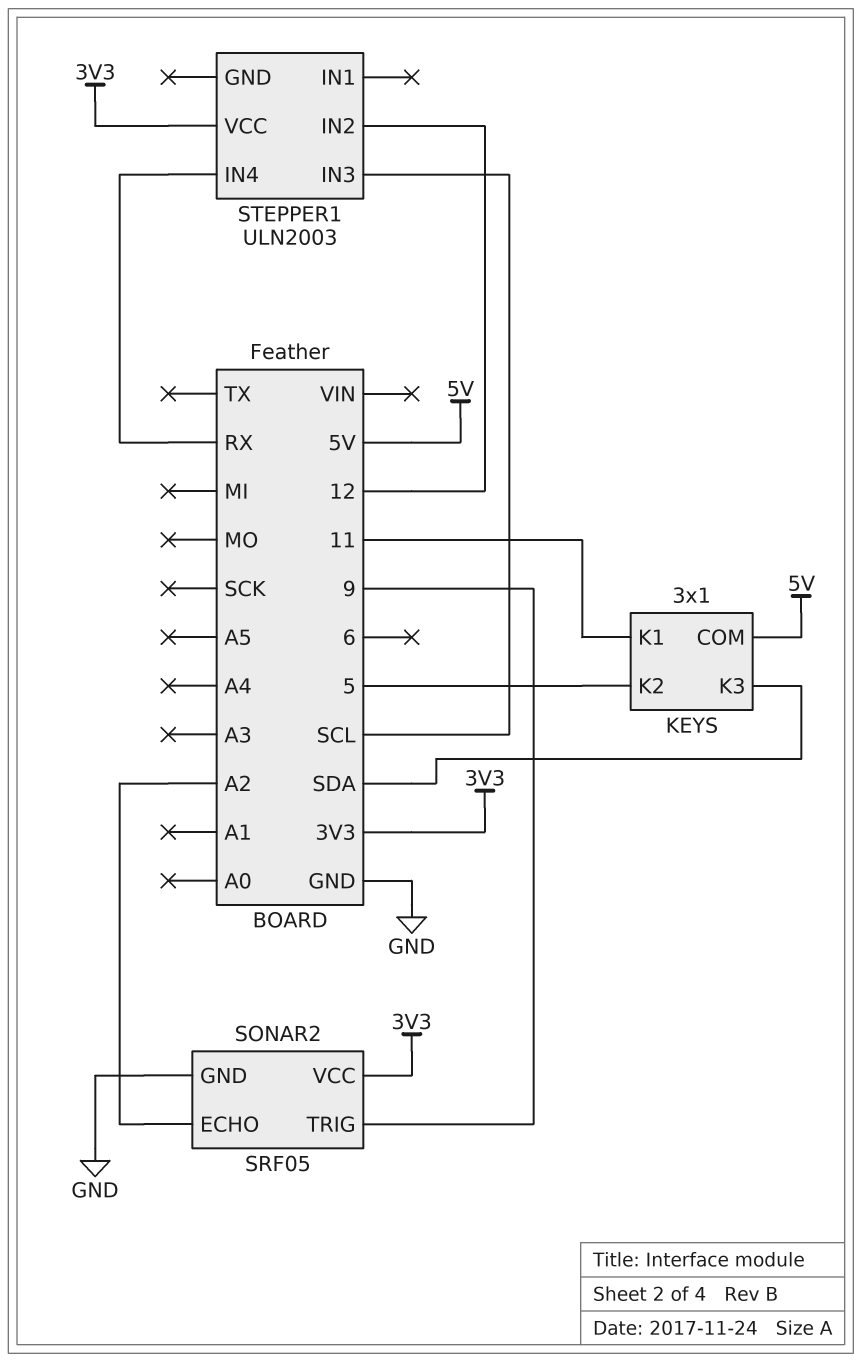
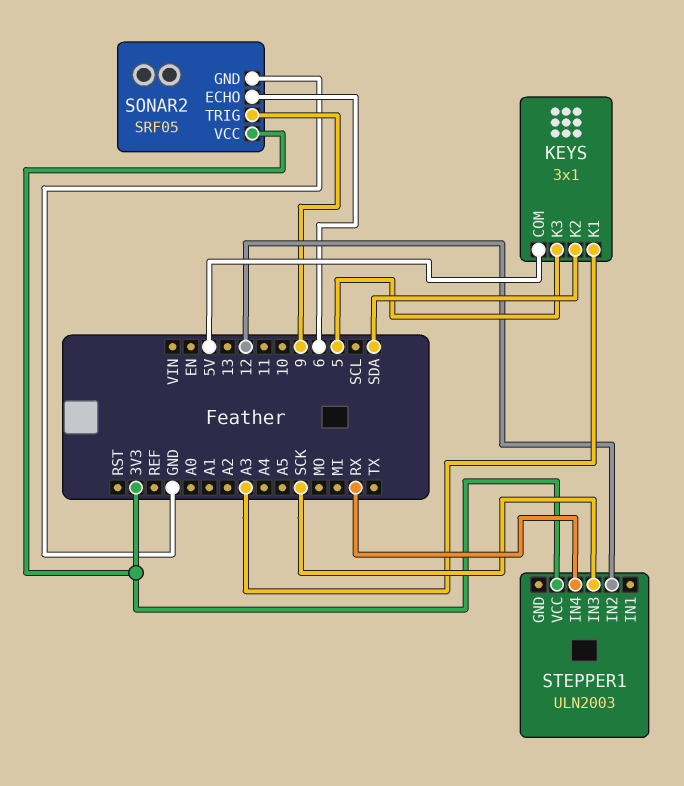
KEYS pin K1: 11 -> A3
KEYS pin K2: 5 -> SDA
KEYS pin K3: SDA -> 5
SONAR2 pin ECHO: A2 -> 6
STEPPER1 pin IN3: SCL -> SCK

